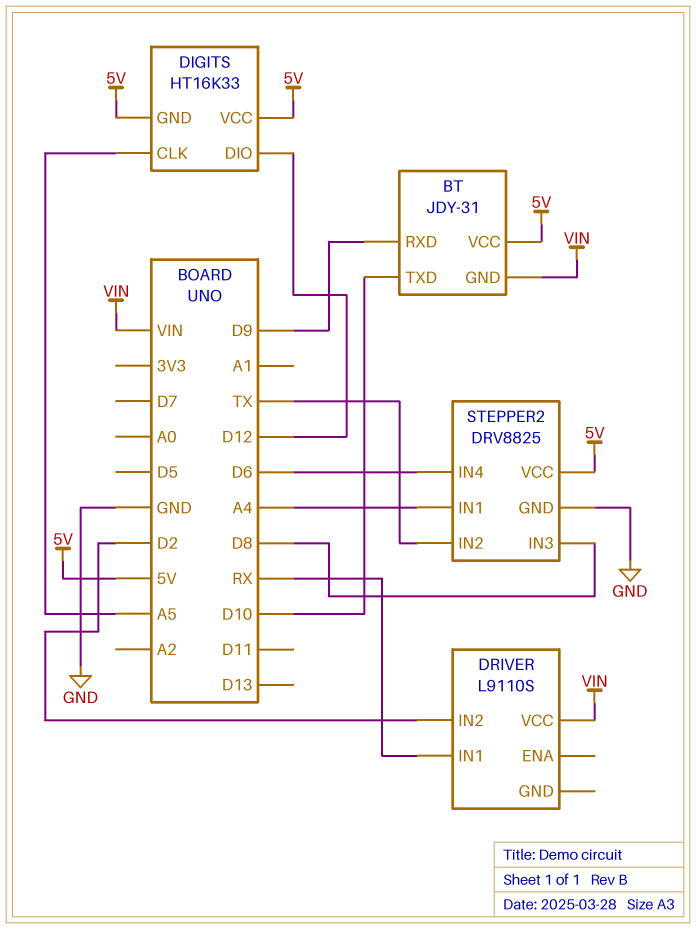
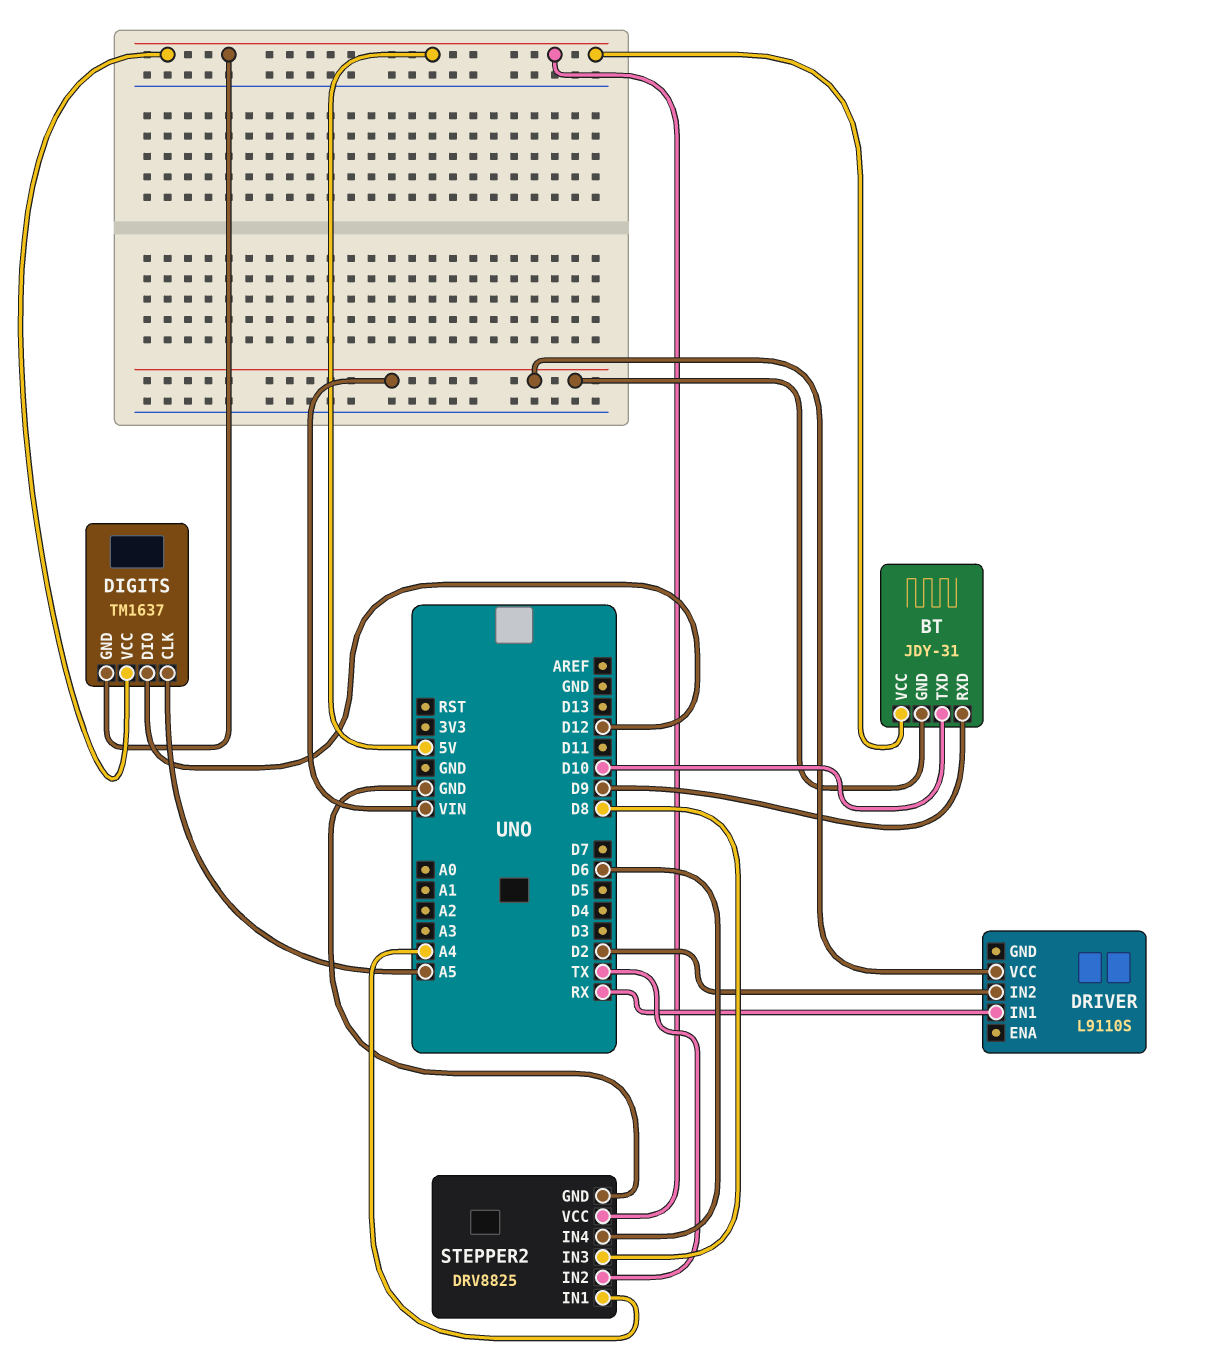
DIGITS: HT16K33 -> TM1637

